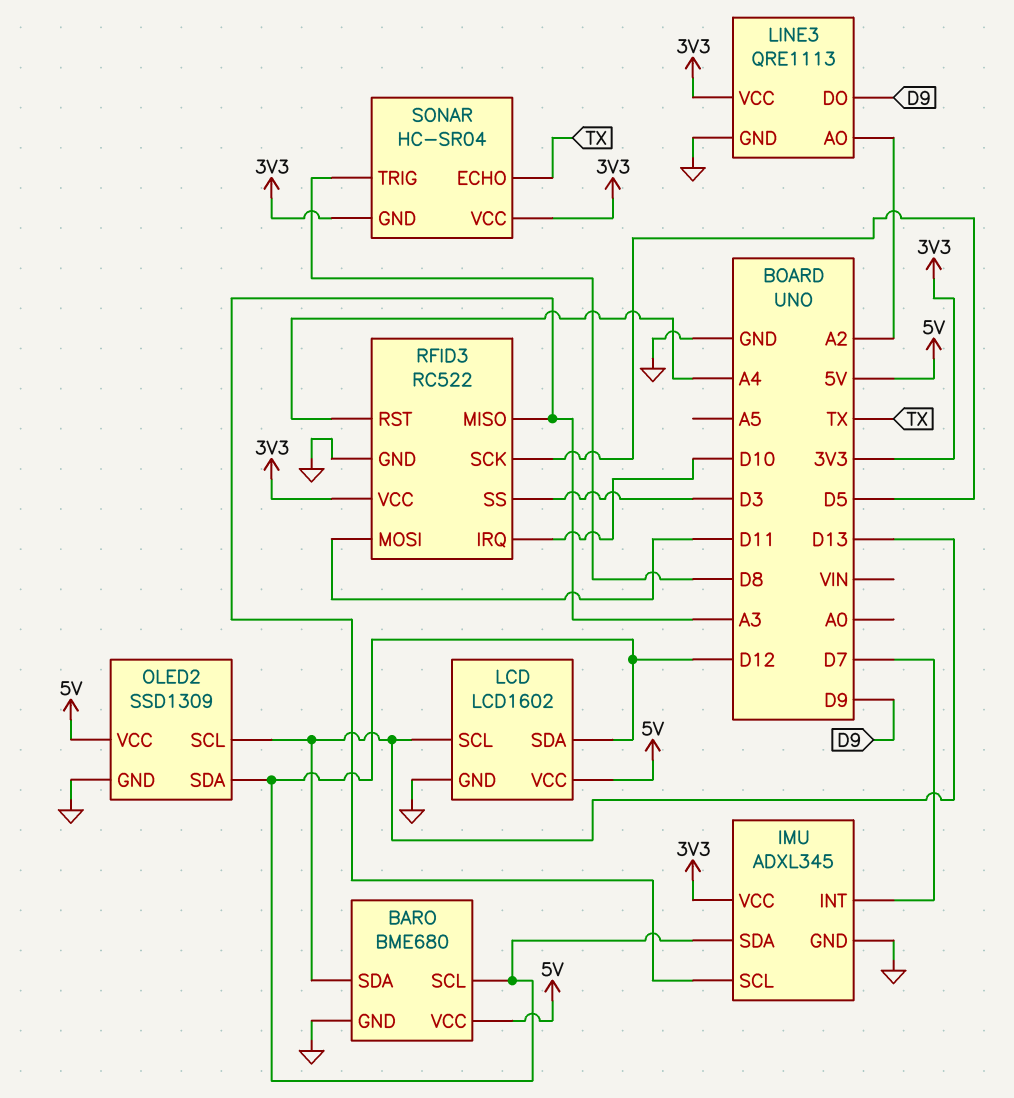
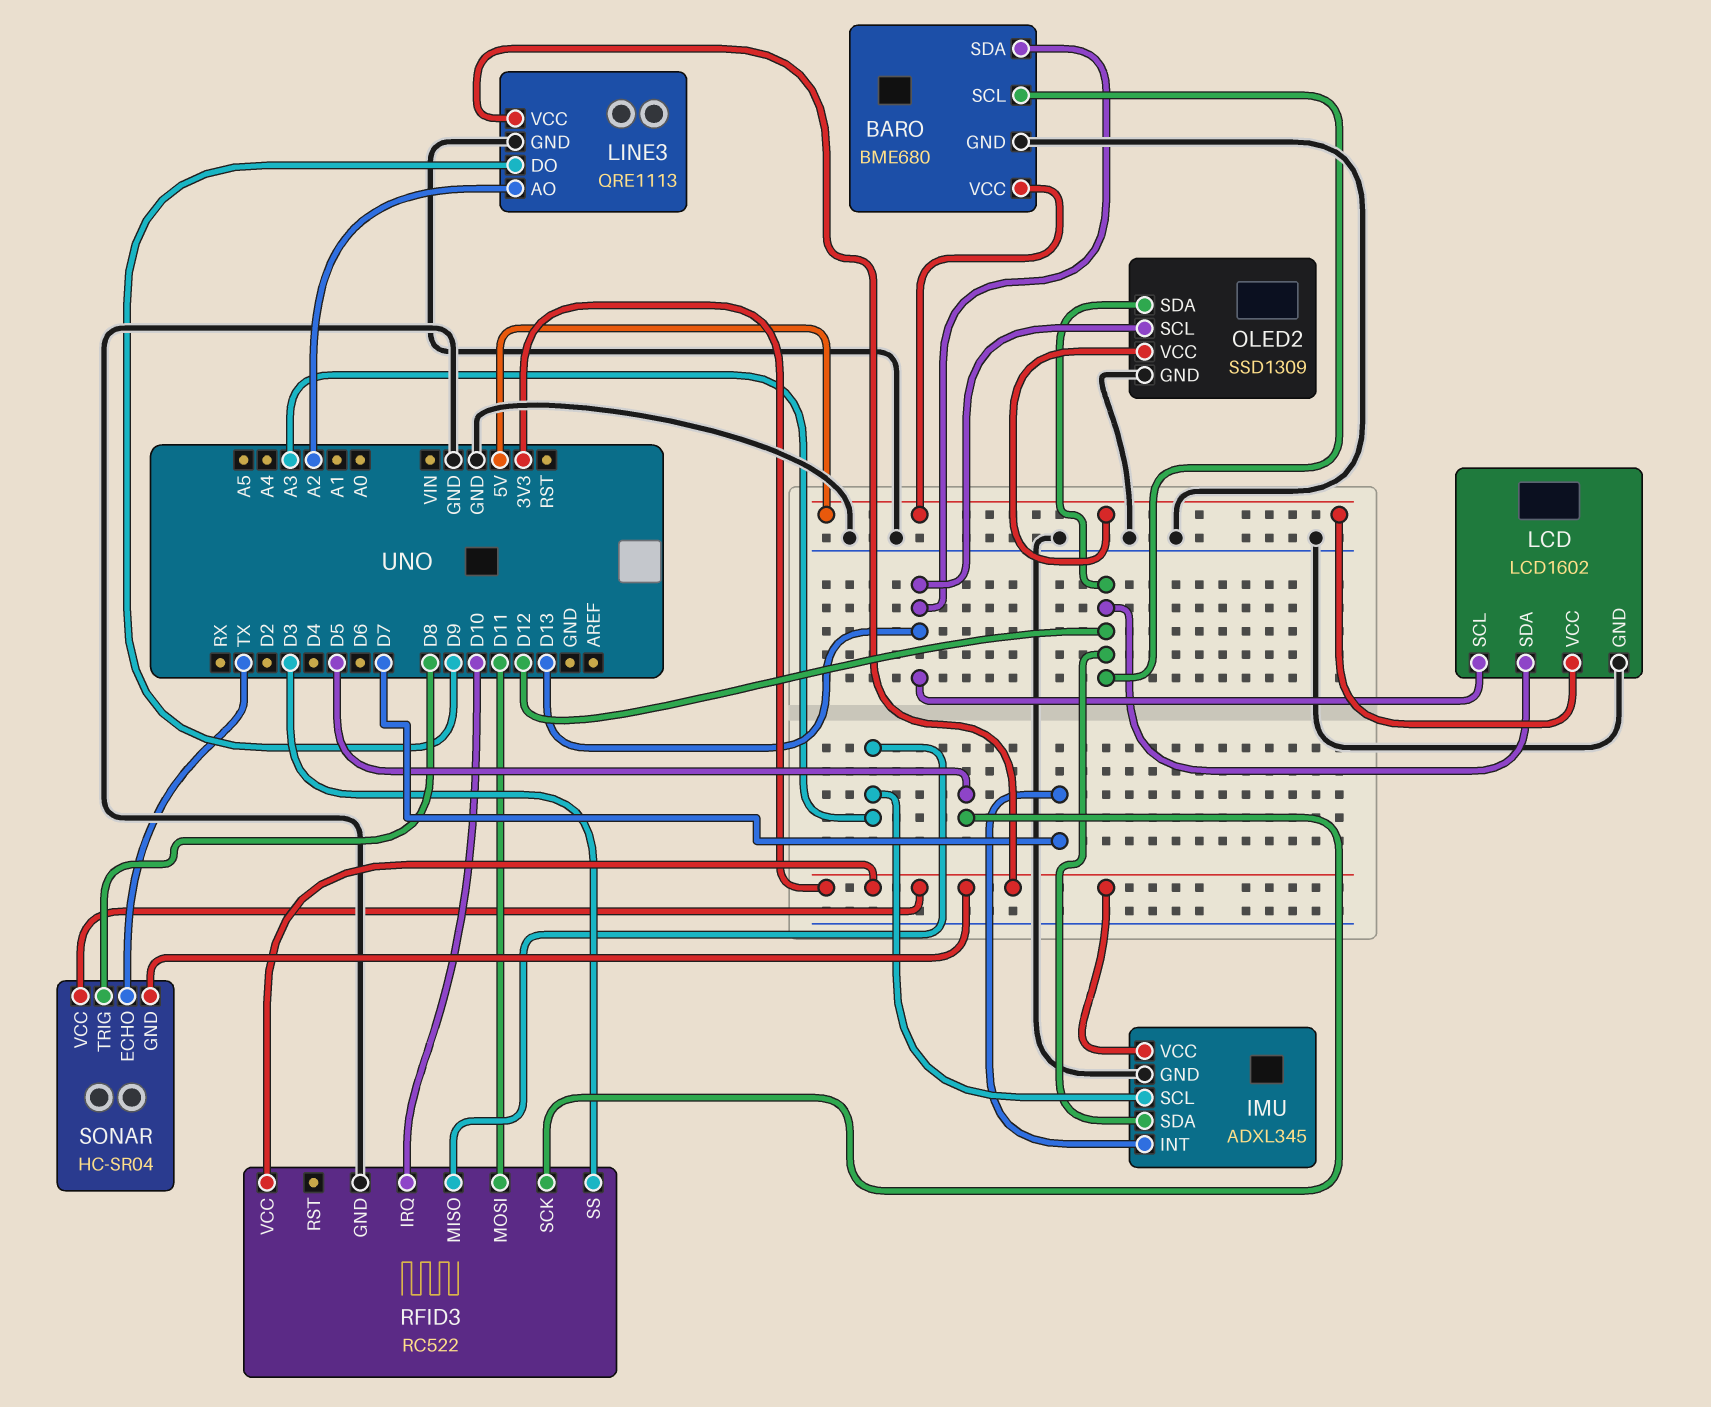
RFID3 pin RST: A4 -> none

